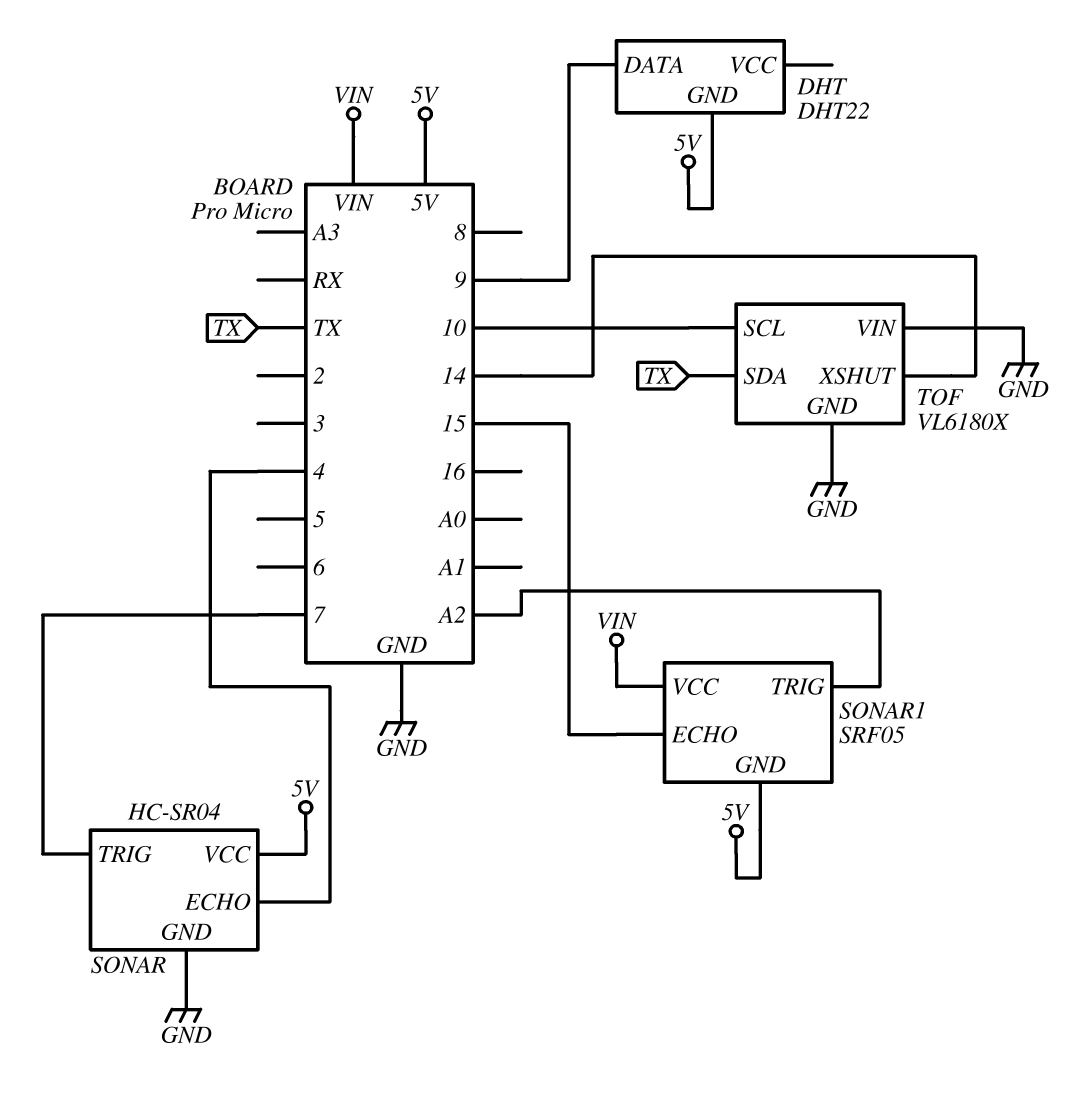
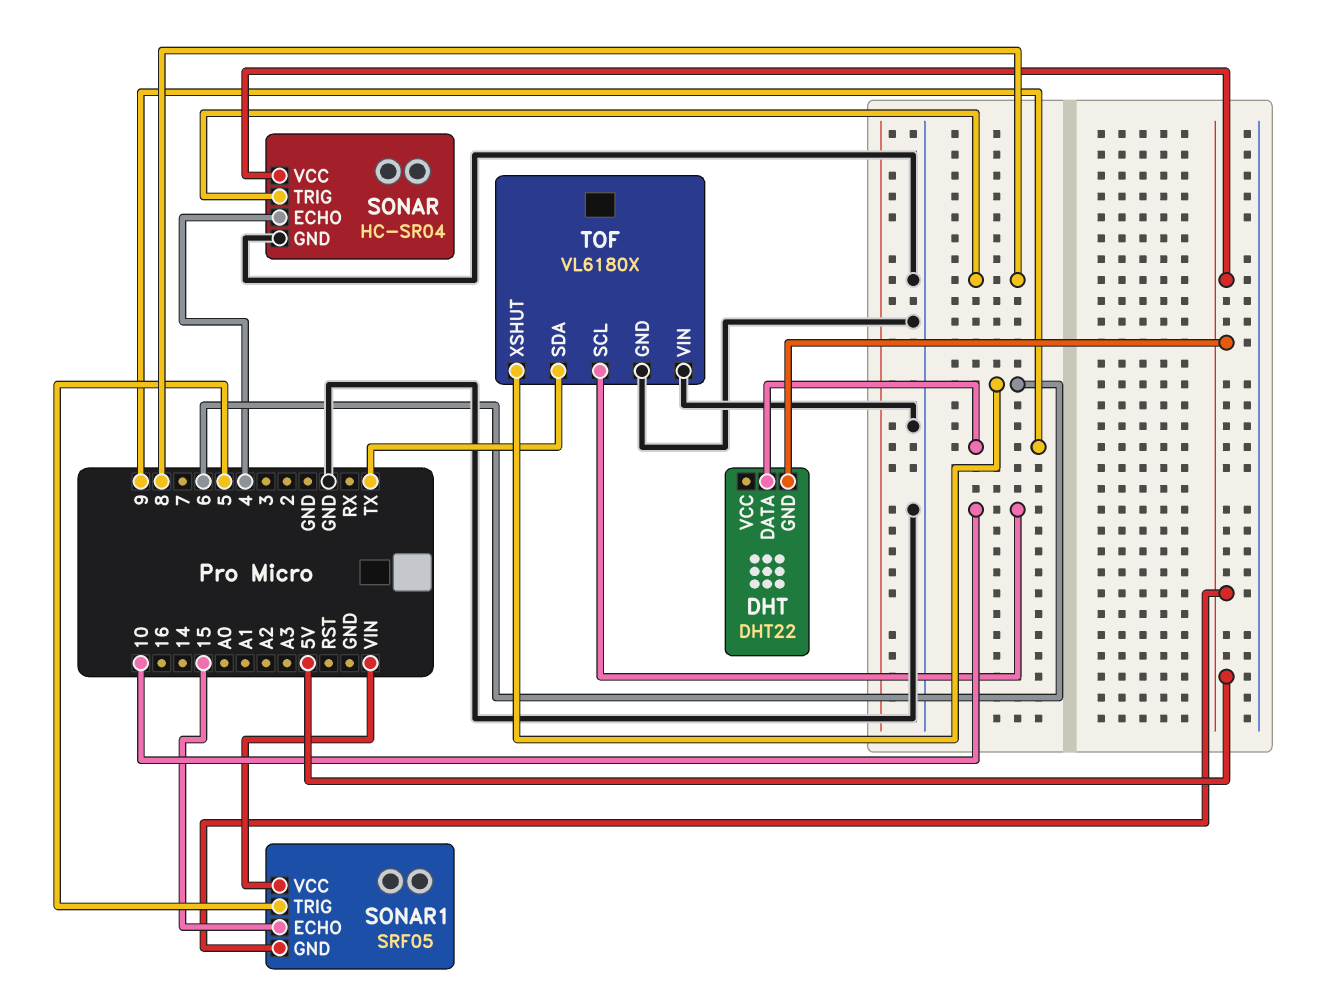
SONAR pin TRIG: 7 -> 8
SONAR1 pin TRIG: A2 -> 5
TOF pin XSHUT: 14 -> 6

